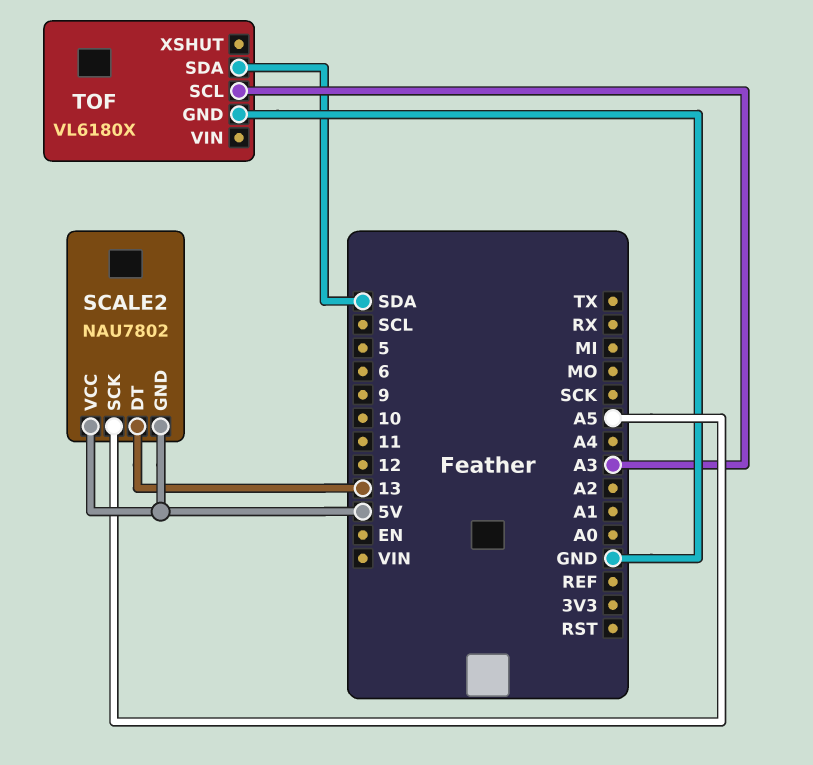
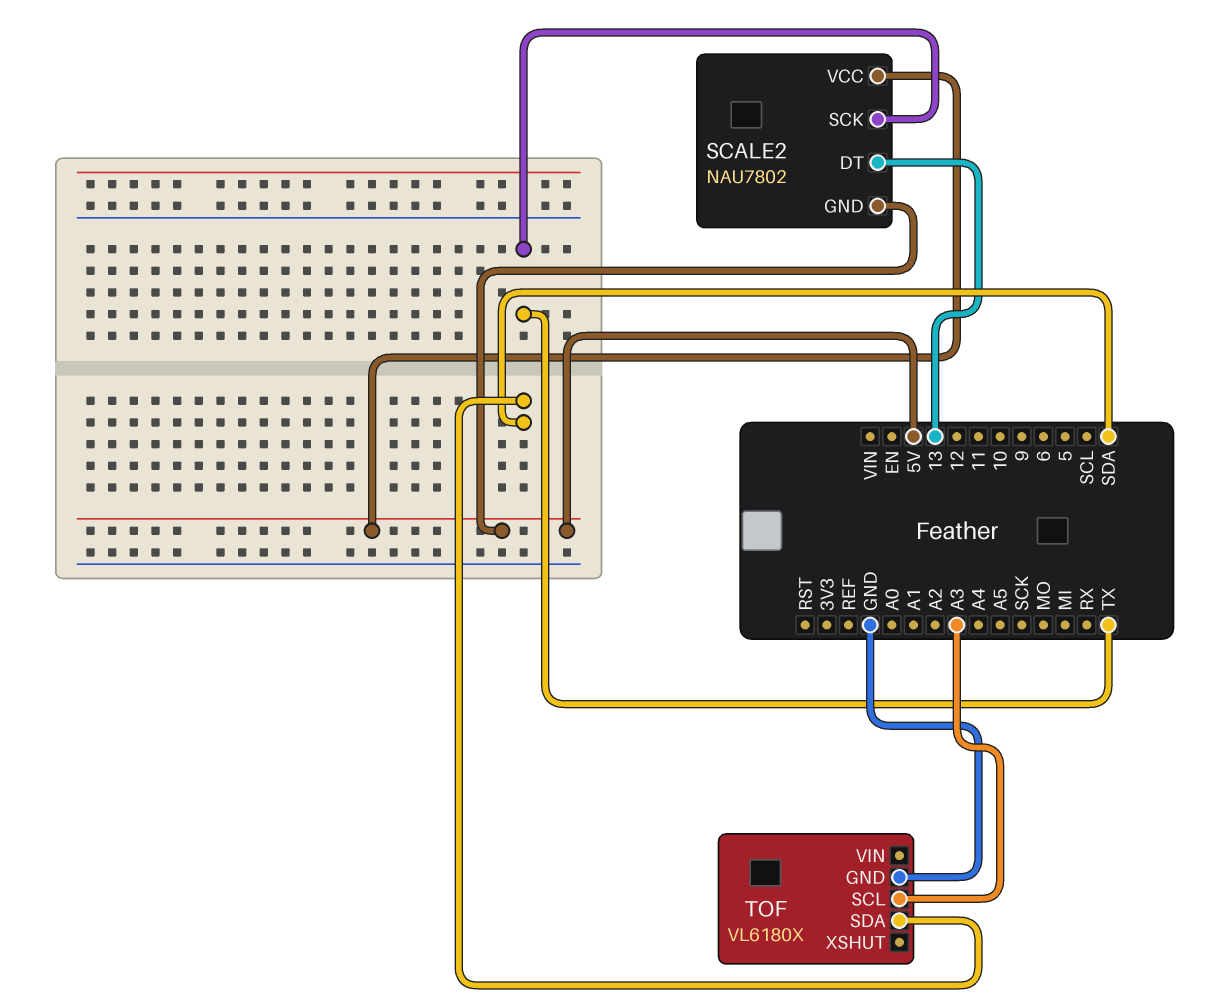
SCALE2 pin SCK: A5 -> TX

